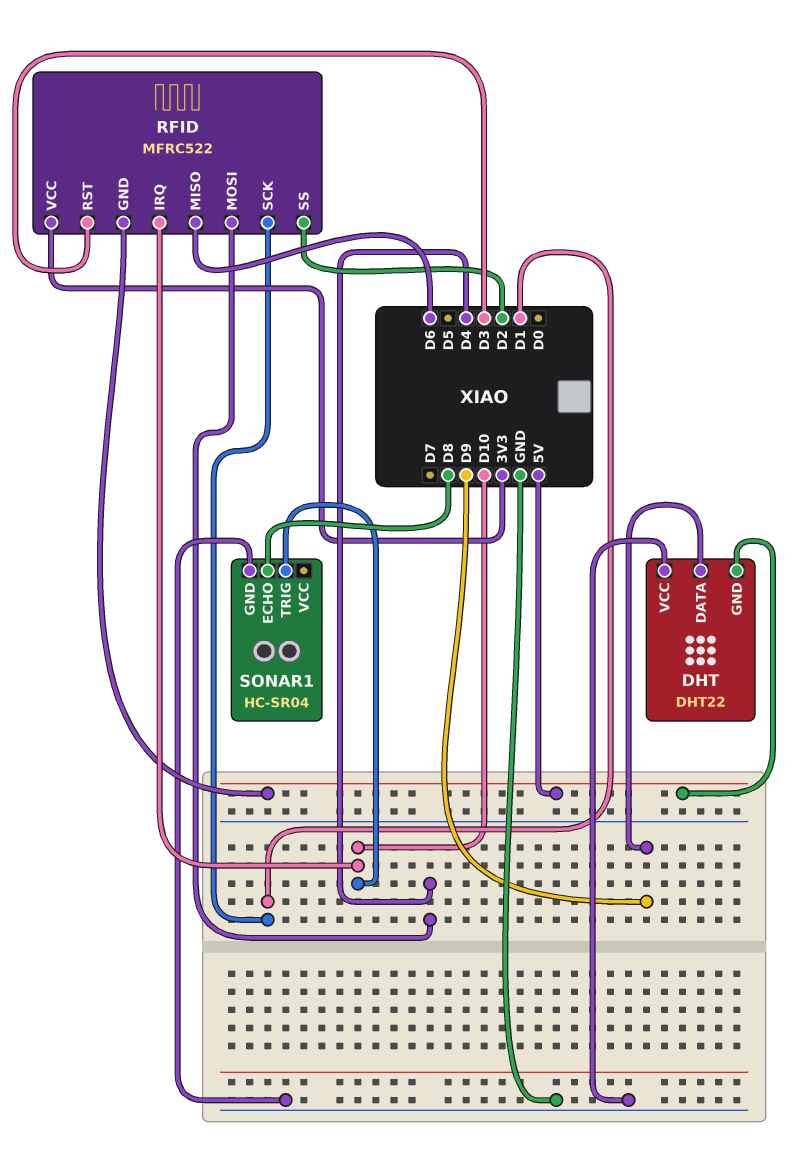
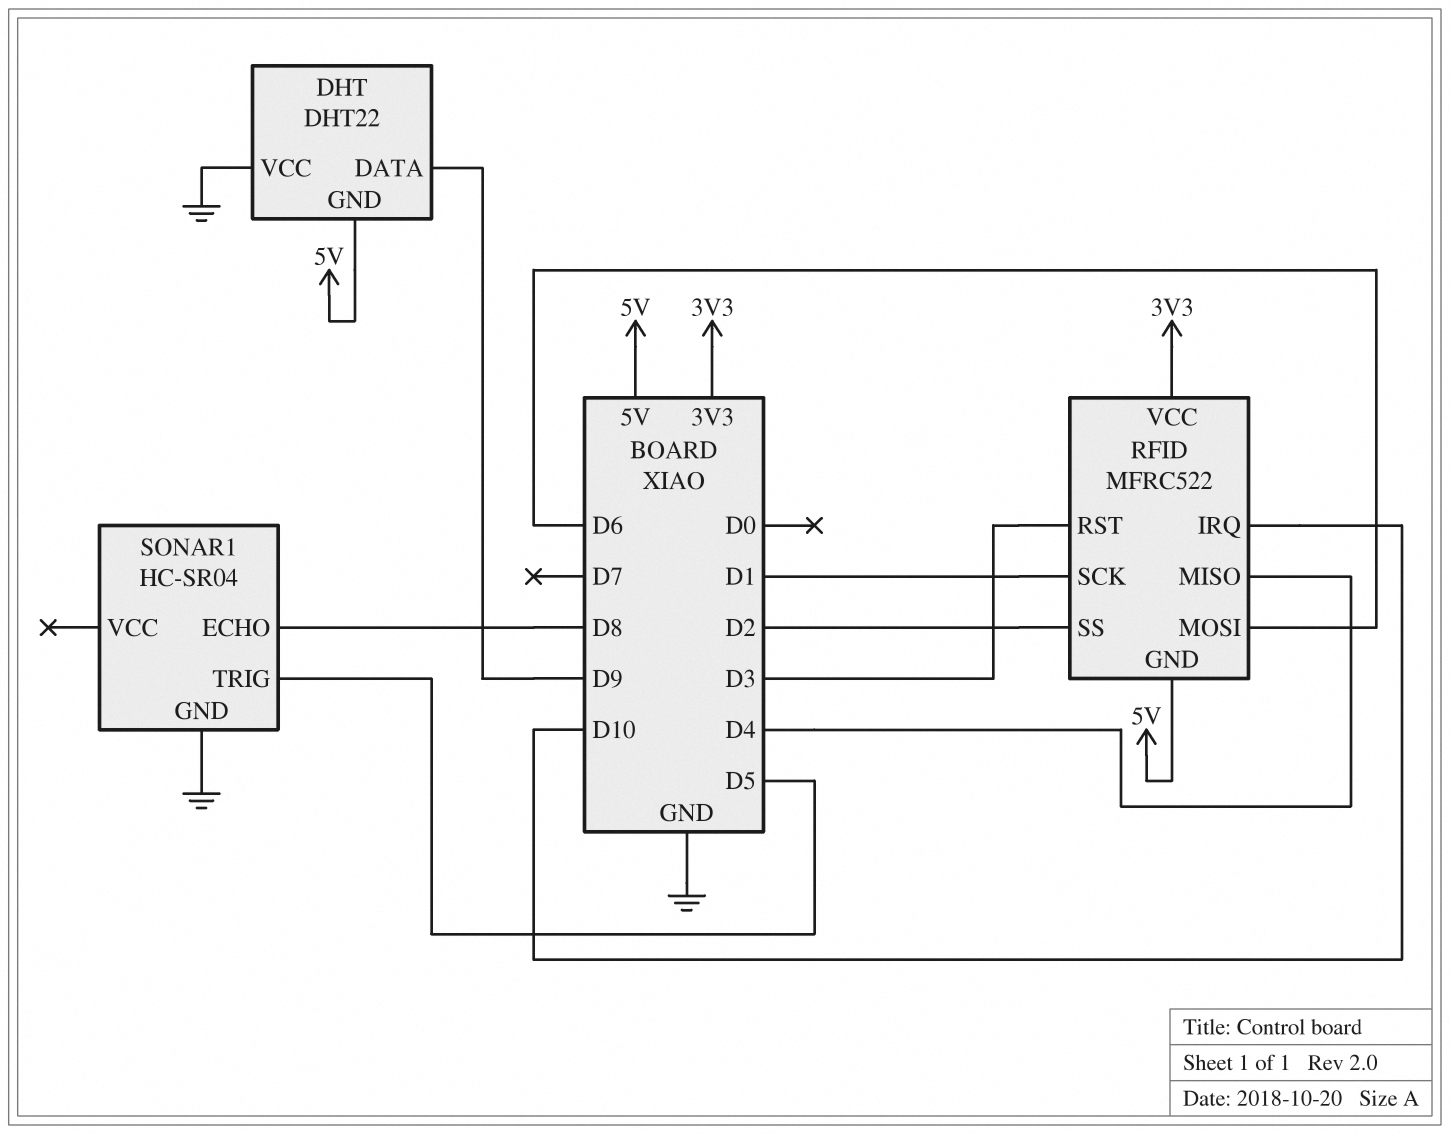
RFID pin MISO: D6 -> D4
RFID pin MOSI: D4 -> D6
SONAR1 pin TRIG: D10 -> D5

